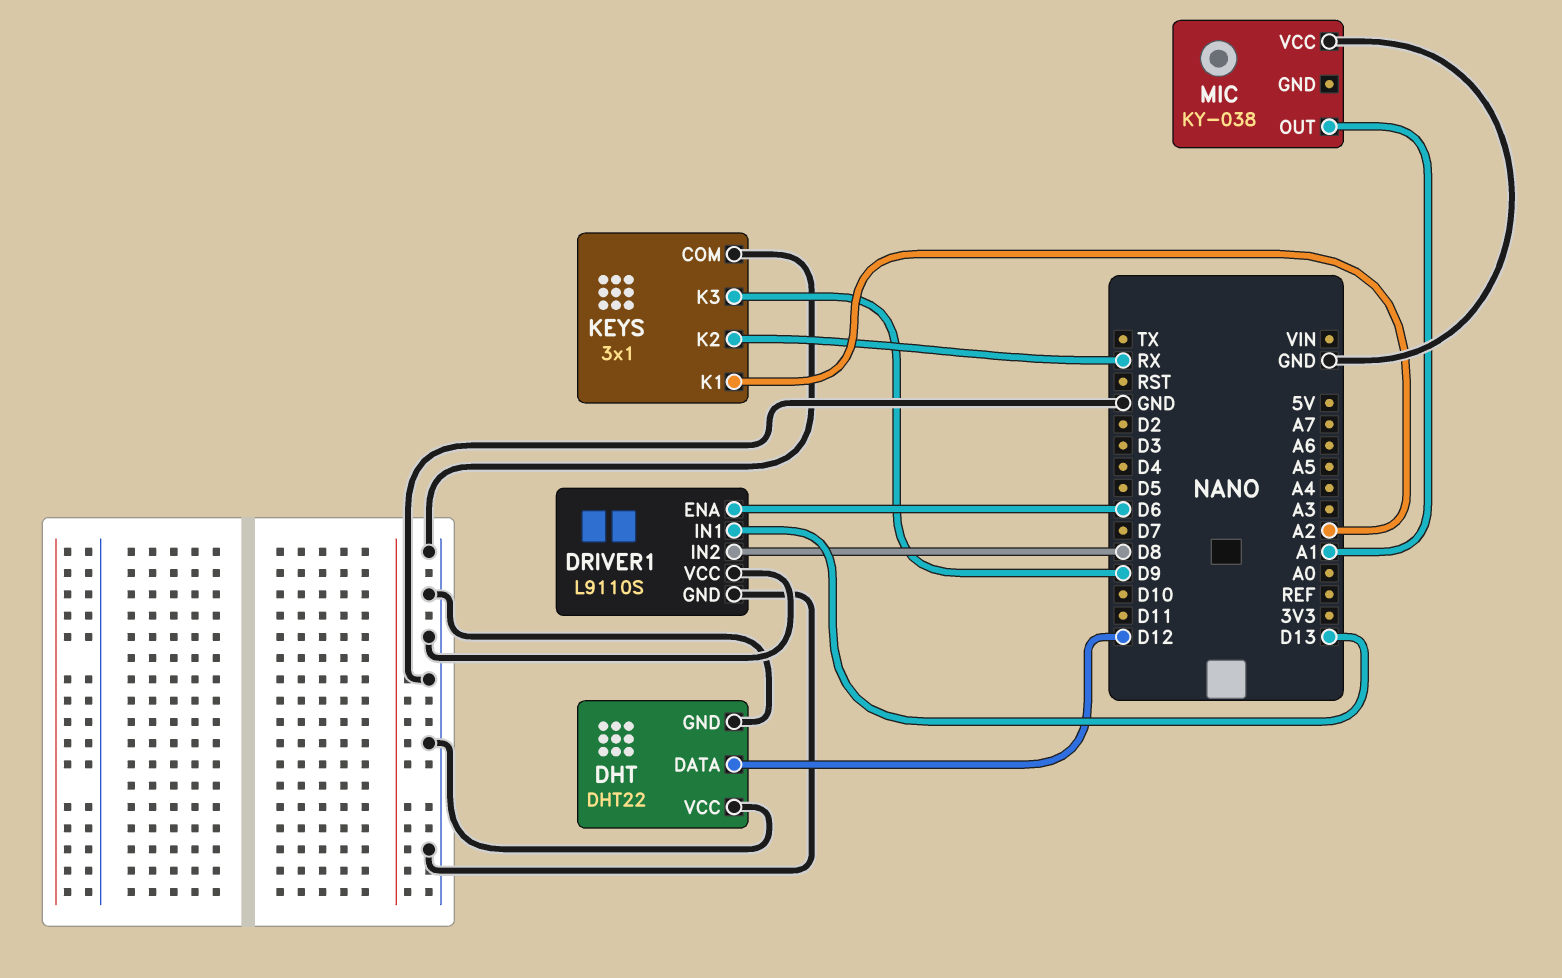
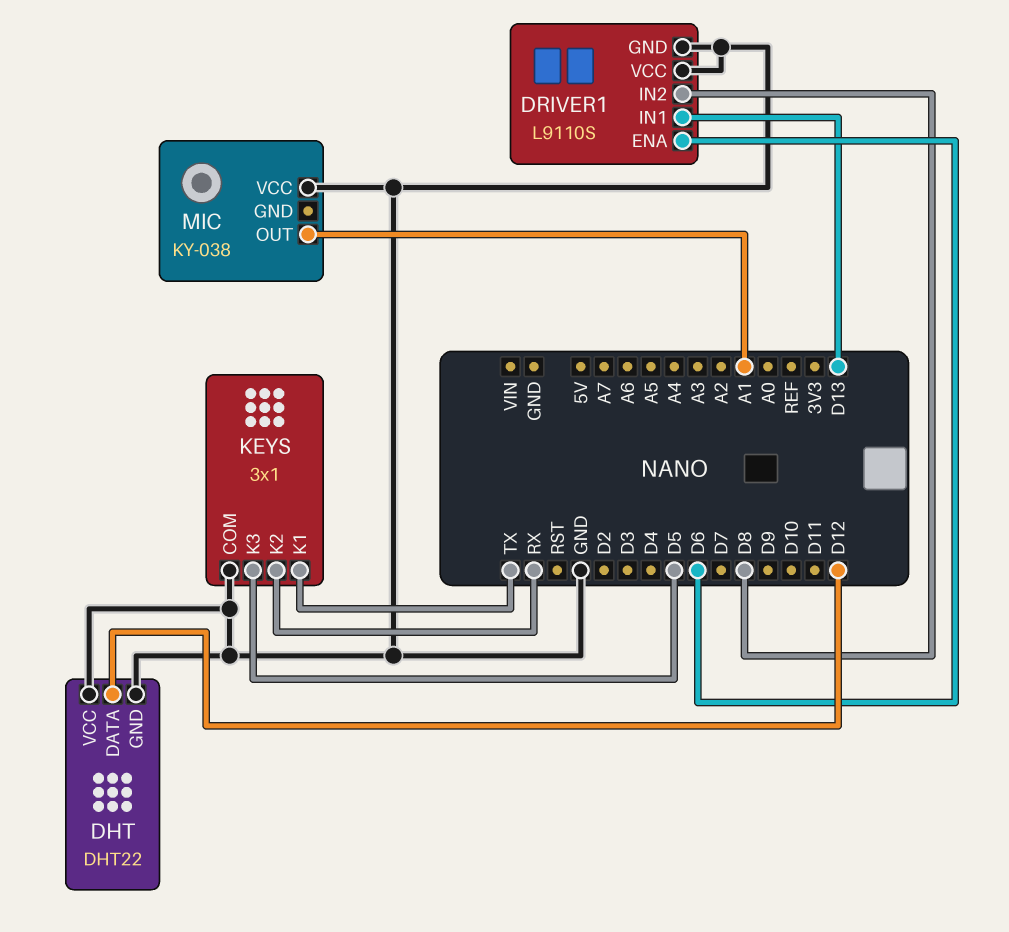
KEYS pin K1: A2 -> TX
KEYS pin K3: D9 -> D5

